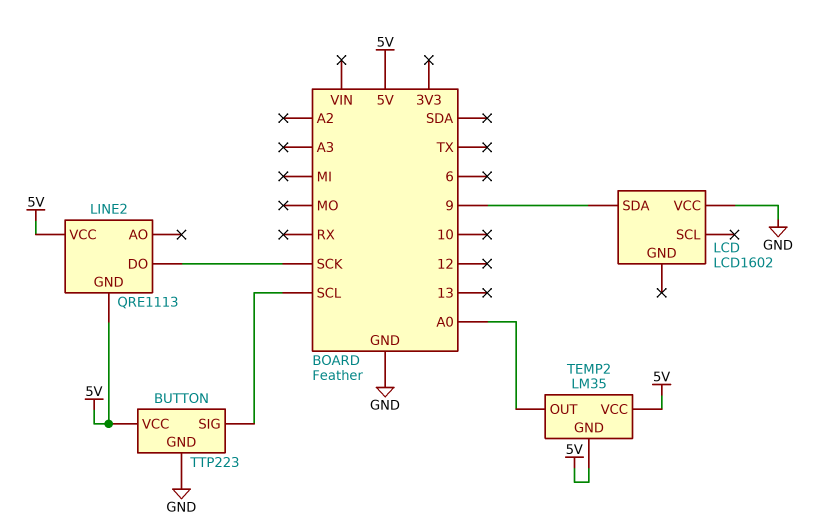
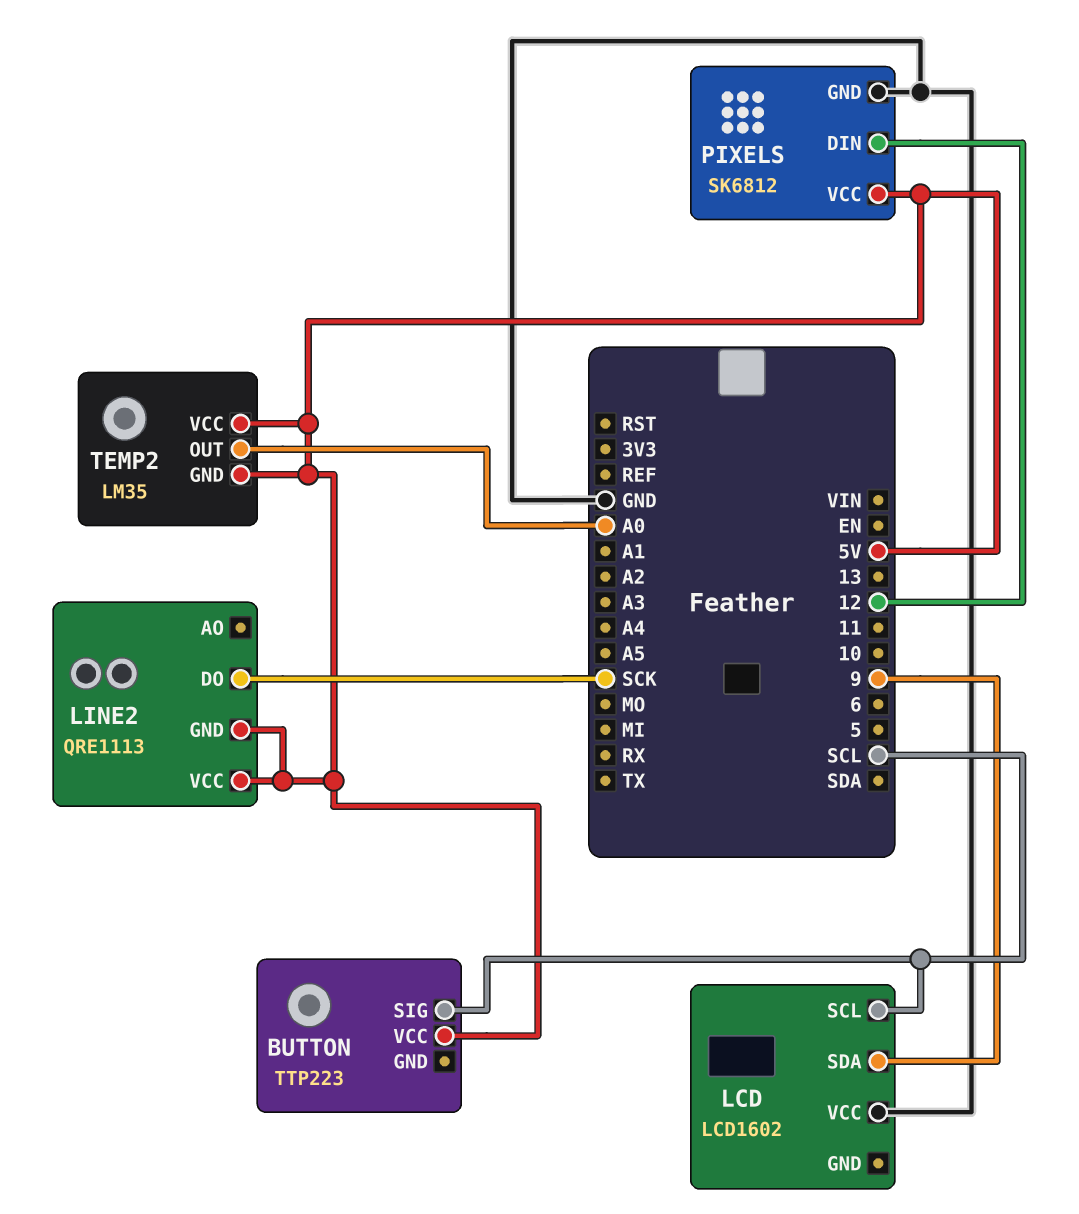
BUTTON pin GND: GND -> none
LCD pin SCL: none -> SCL
PIXELS: none -> SK6812
PIXELS pin DIN: none -> 12
PIXELS pin GND: none -> GND
PIXELS pin VCC: none -> 5V

